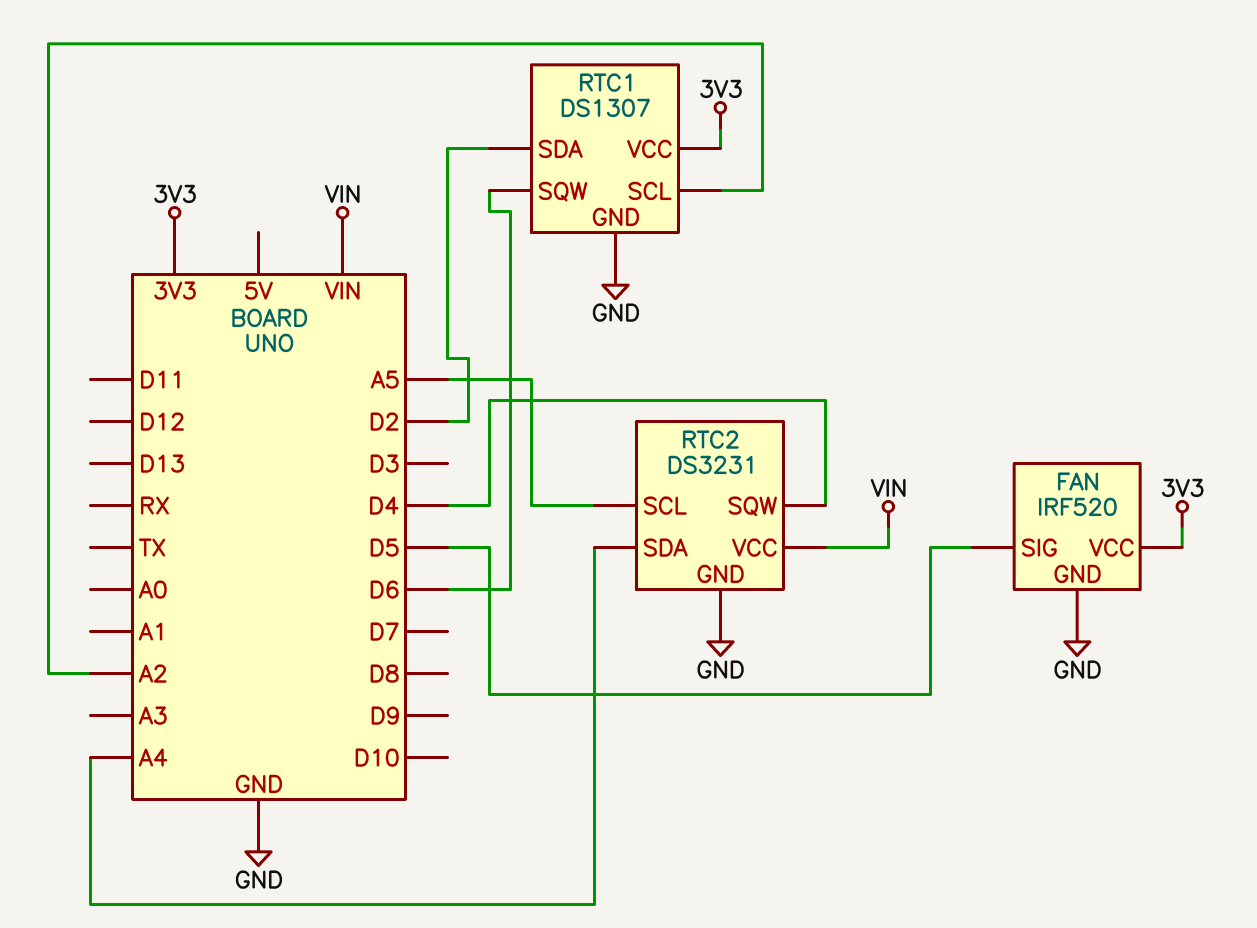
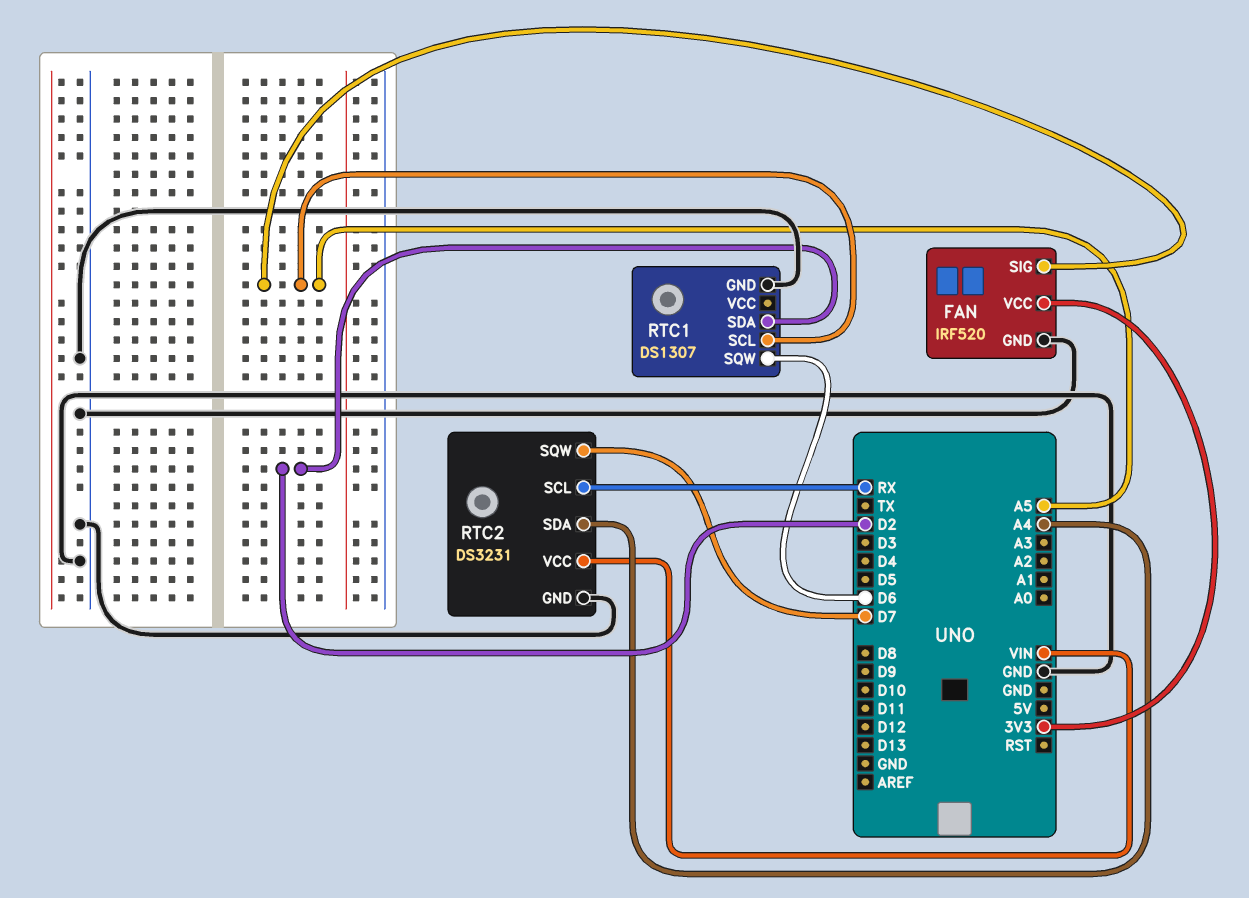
FAN pin SIG: D5 -> A5
RTC1 pin SCL: A2 -> A5
RTC1 pin VCC: 3V3 -> none
RTC2 pin SCL: A5 -> RX
RTC2 pin SQW: D4 -> D7

